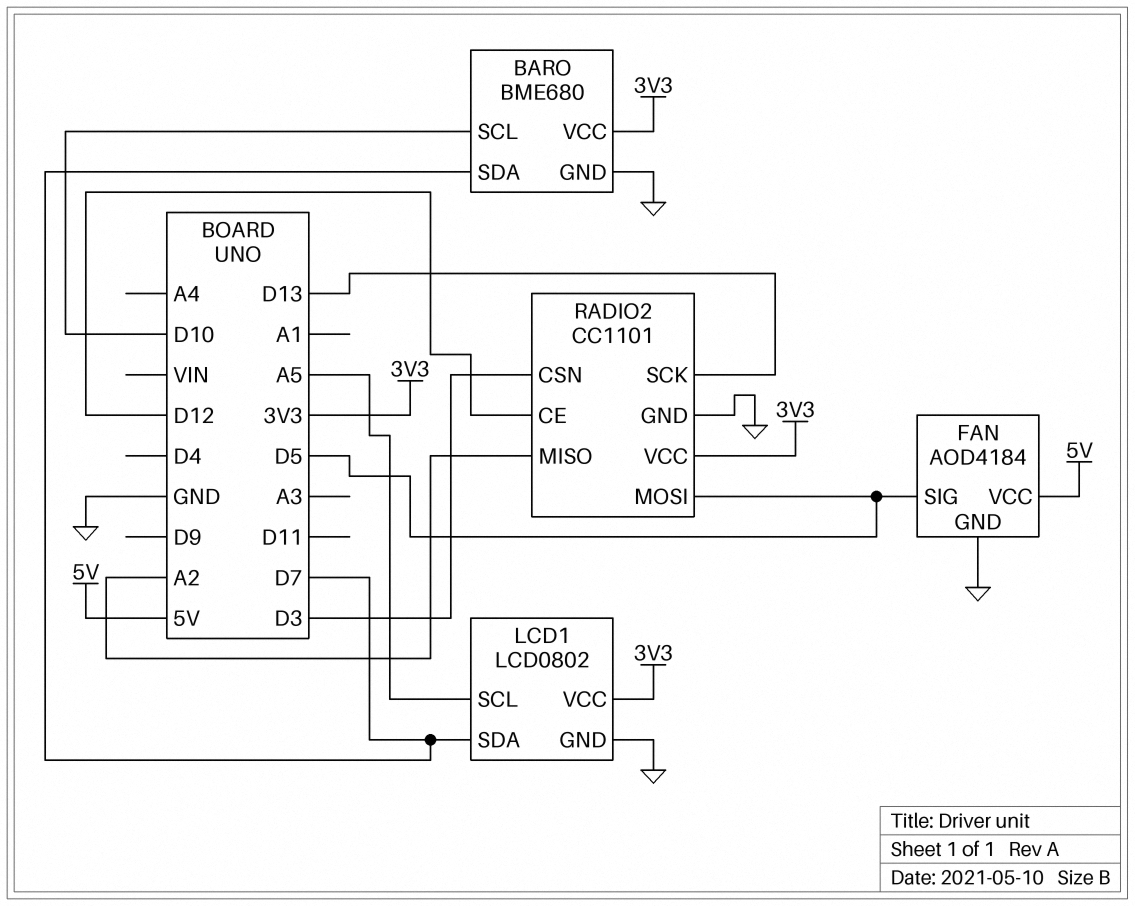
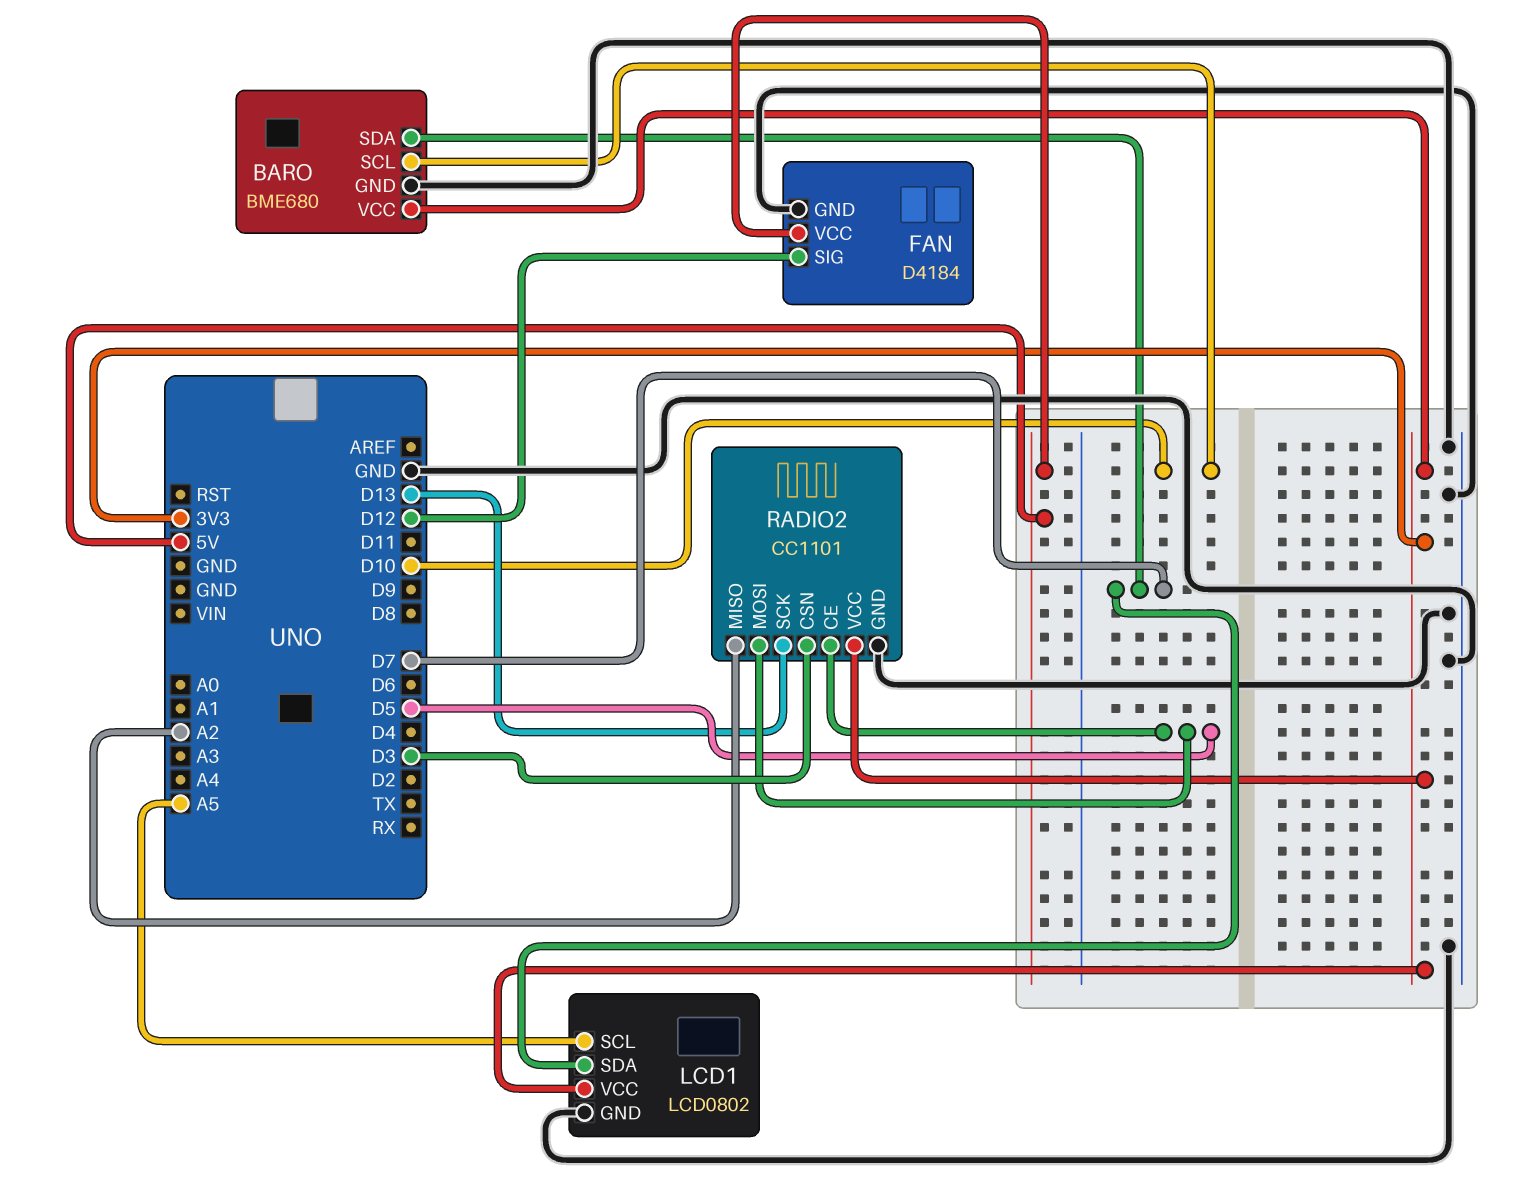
FAN: AOD4184 -> D4184
FAN pin SIG: D5 -> D12
RADIO2 pin CE: D12 -> D5

